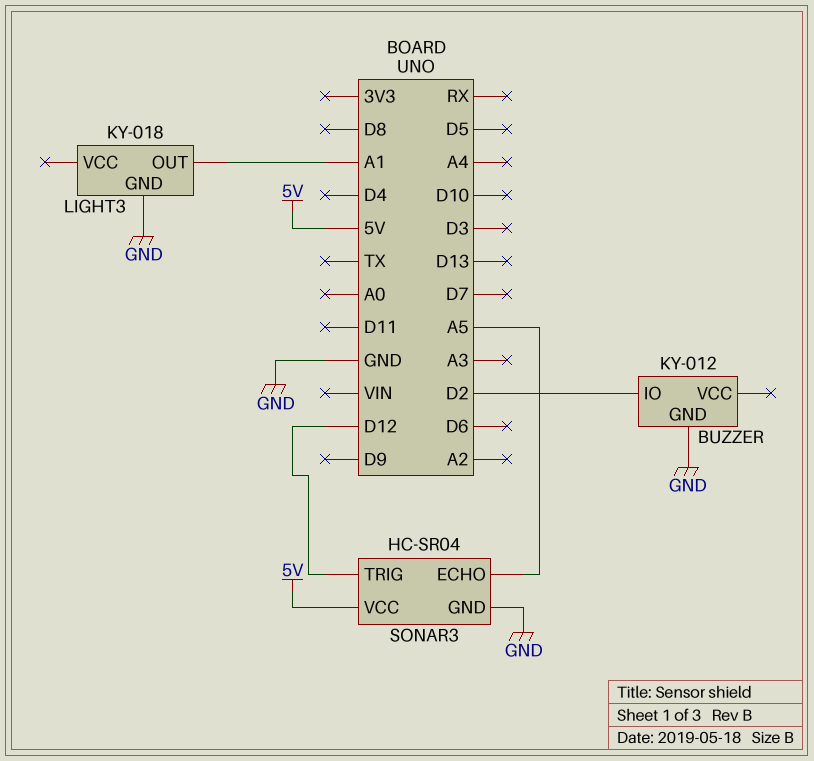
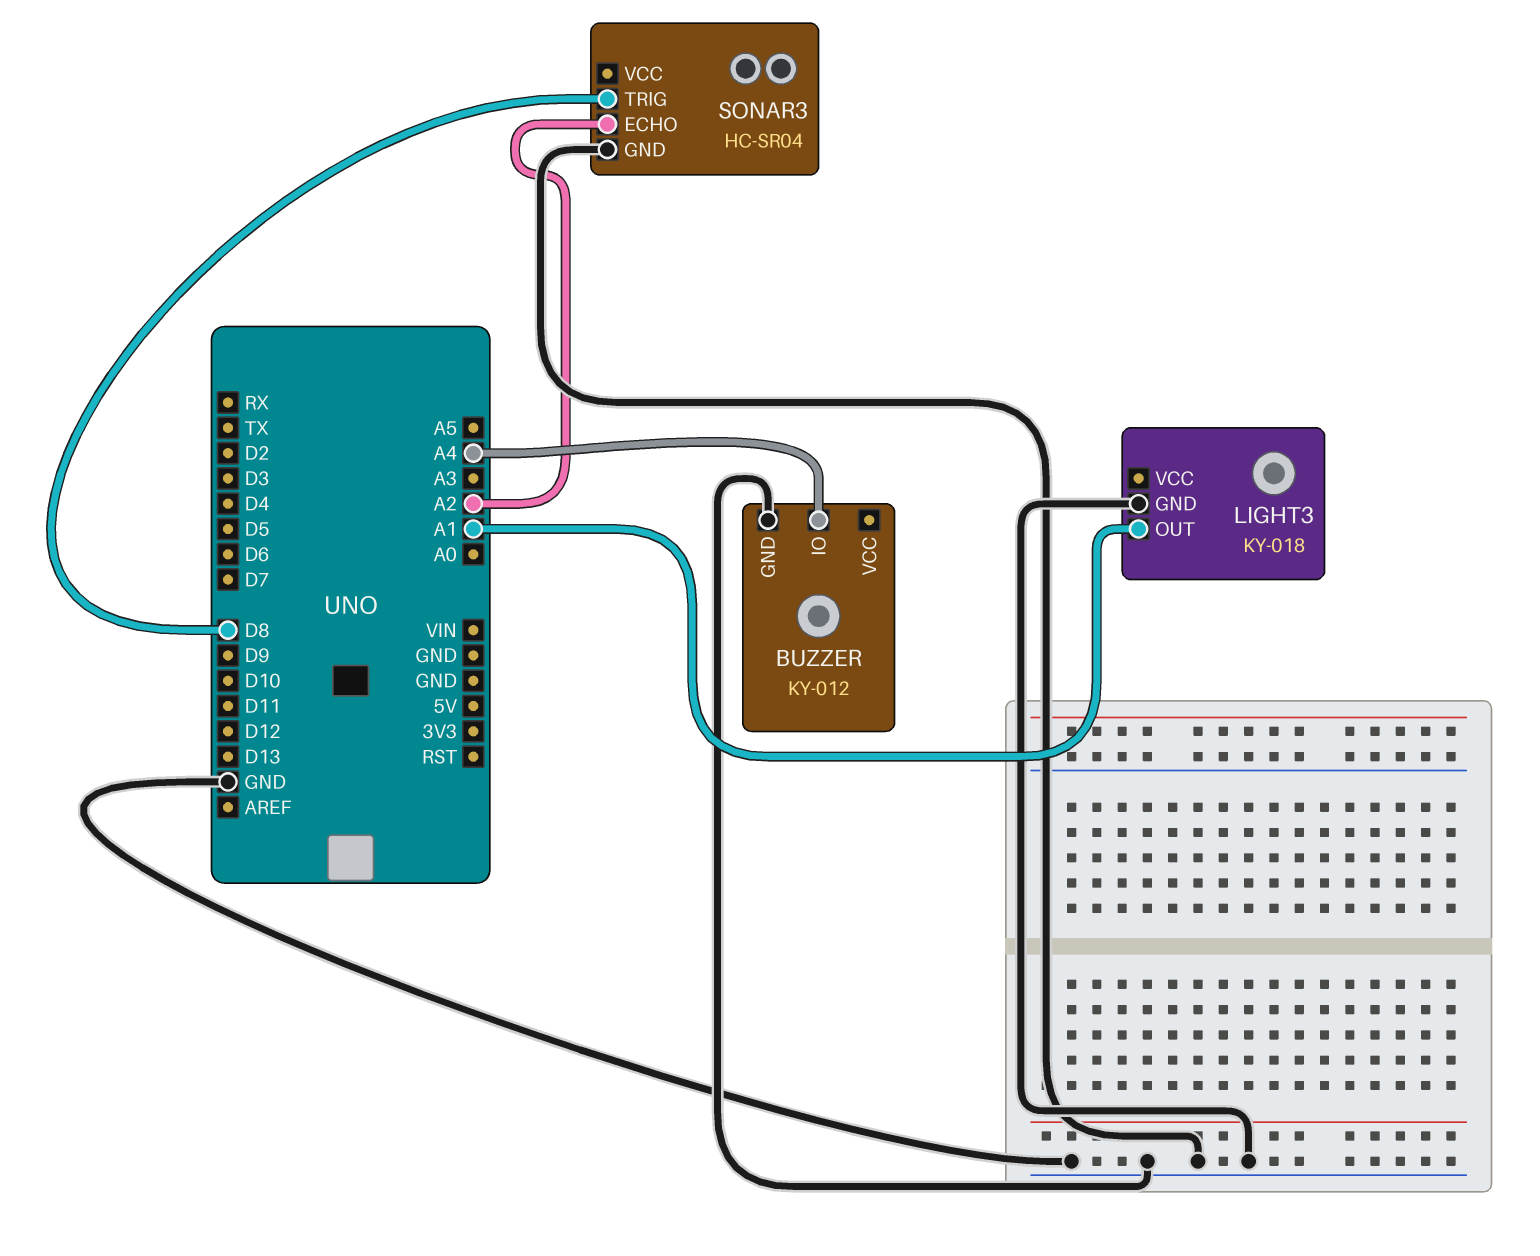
BUZZER pin IO: D2 -> A4
SONAR3 pin ECHO: A5 -> A2
SONAR3 pin TRIG: D12 -> D8
SONAR3 pin VCC: 5V -> none

